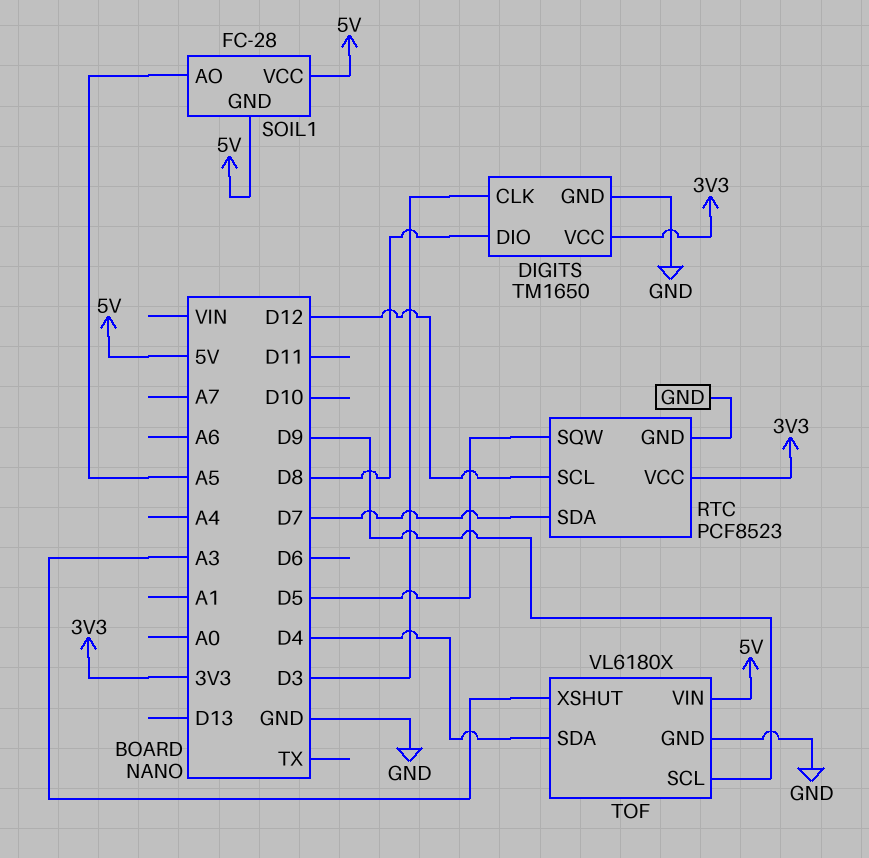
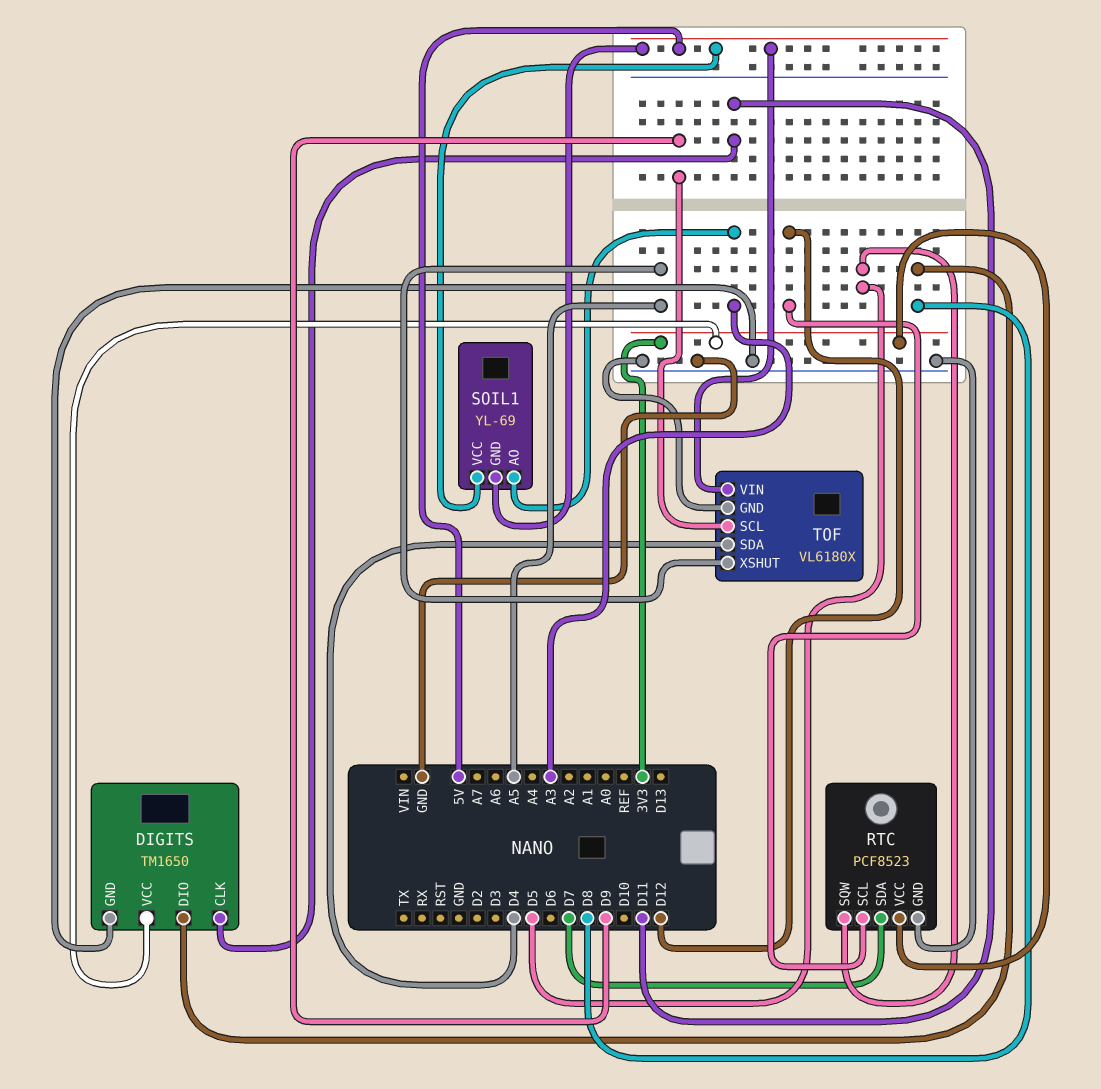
DIGITS pin CLK: D3 -> D11
SOIL1: FC-28 -> YL-69
SOIL1 pin AO: A5 -> A3
TOF pin XSHUT: A3 -> A5

